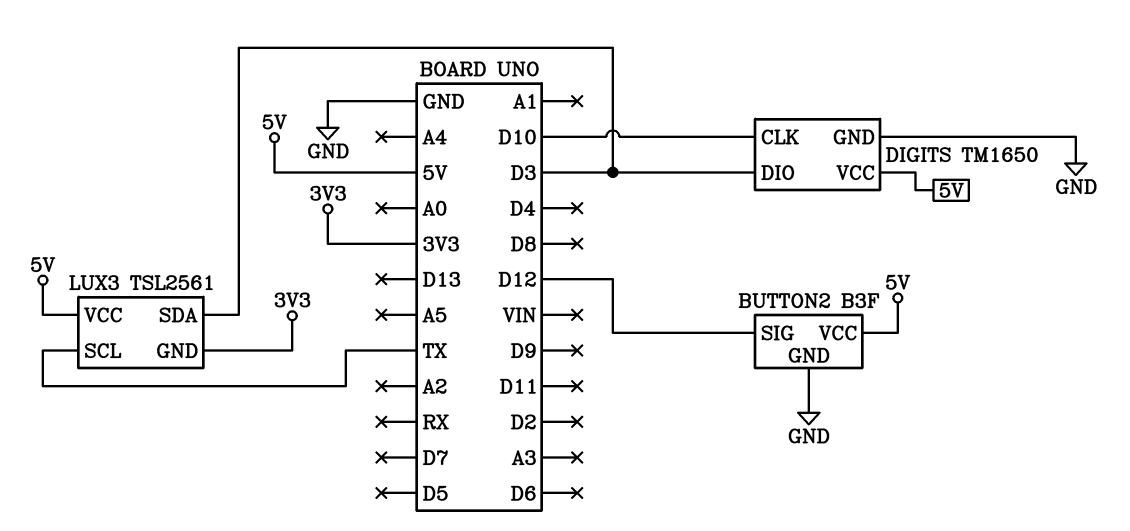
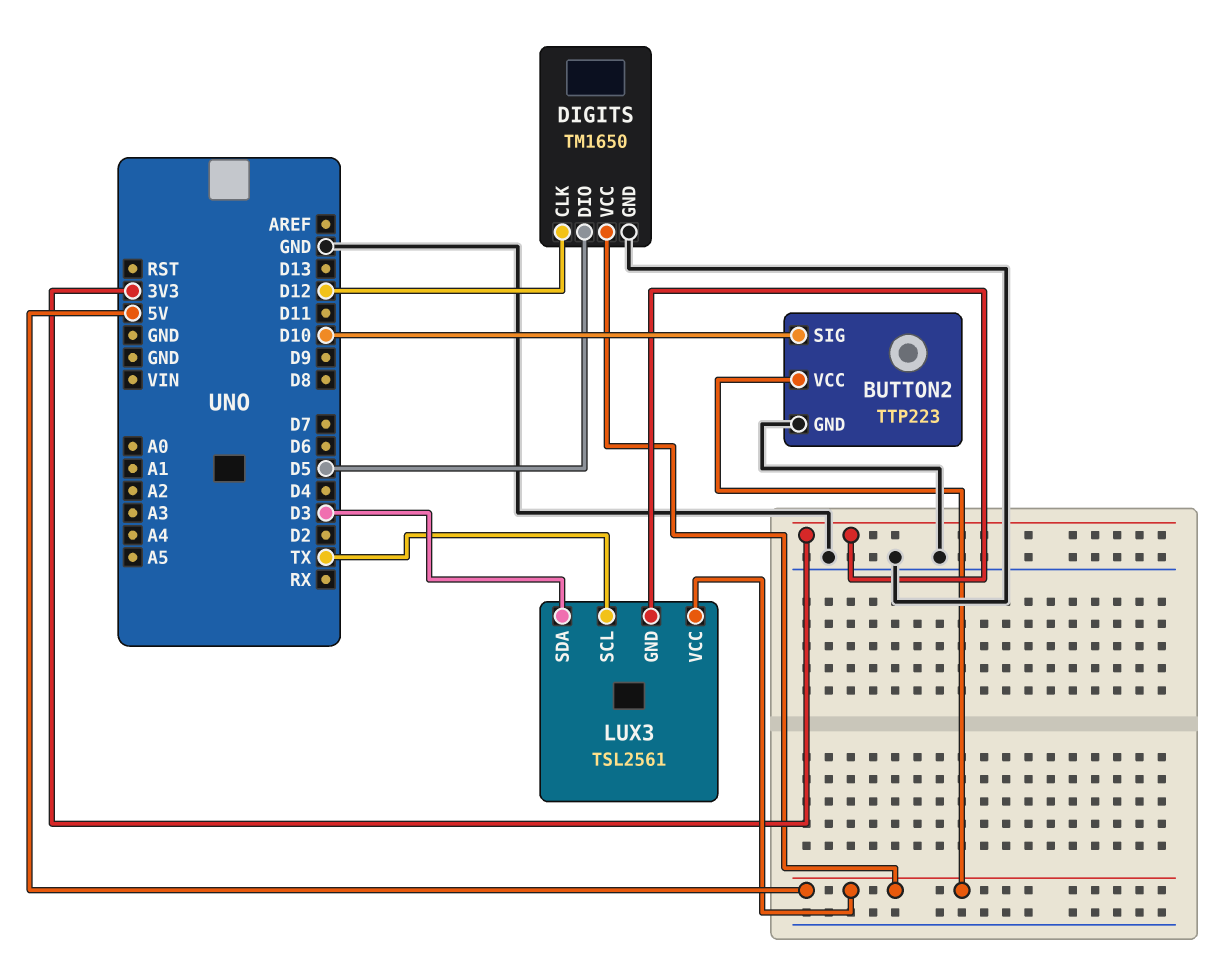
BUTTON2: B3F -> TTP223
BUTTON2 pin SIG: D12 -> D10
DIGITS pin CLK: D10 -> D12
DIGITS pin DIO: D3 -> D5

